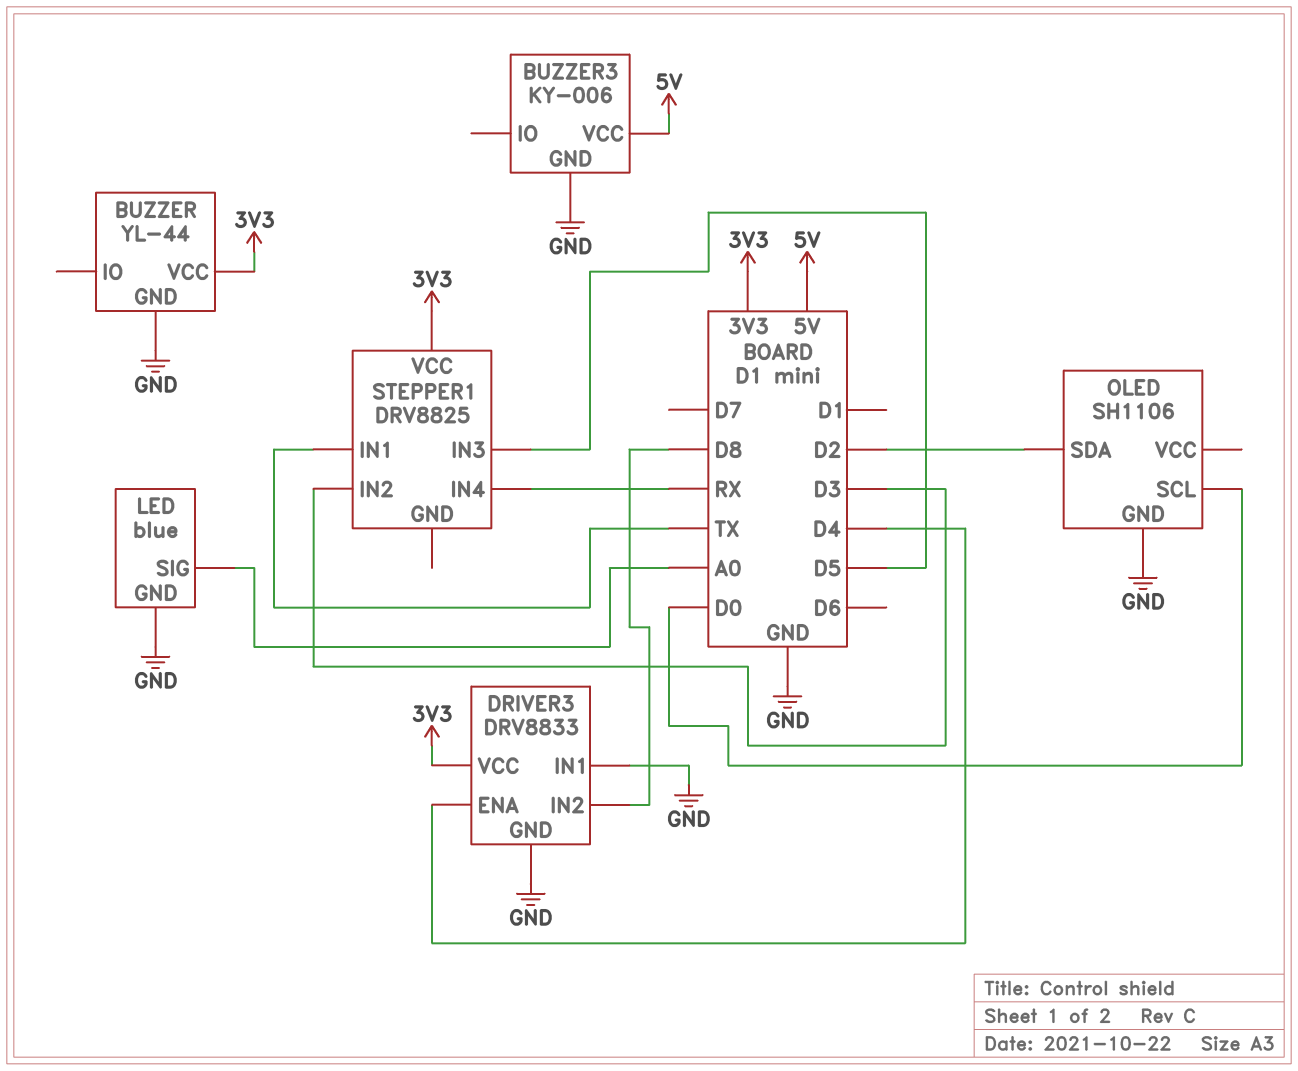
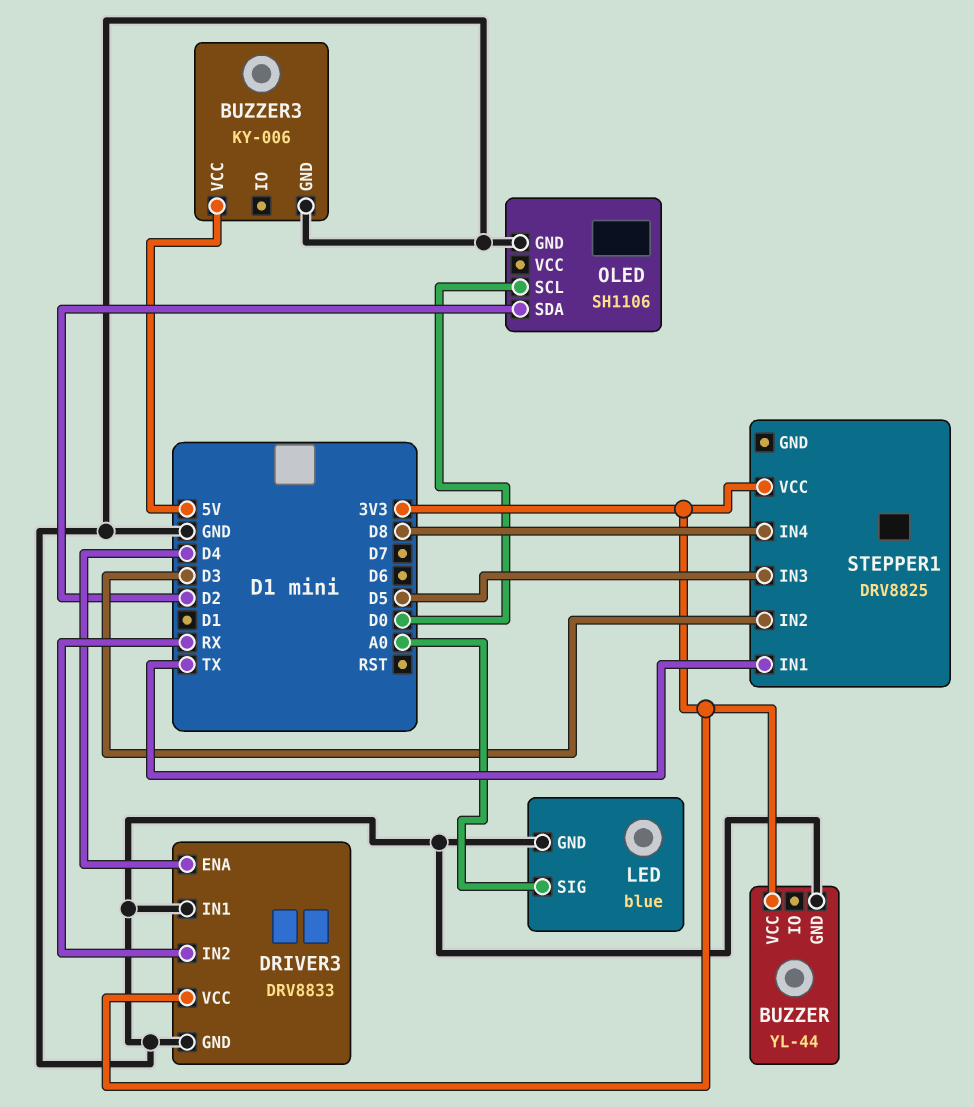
DRIVER3 pin IN2: D8 -> RX
STEPPER1 pin IN4: RX -> D8

